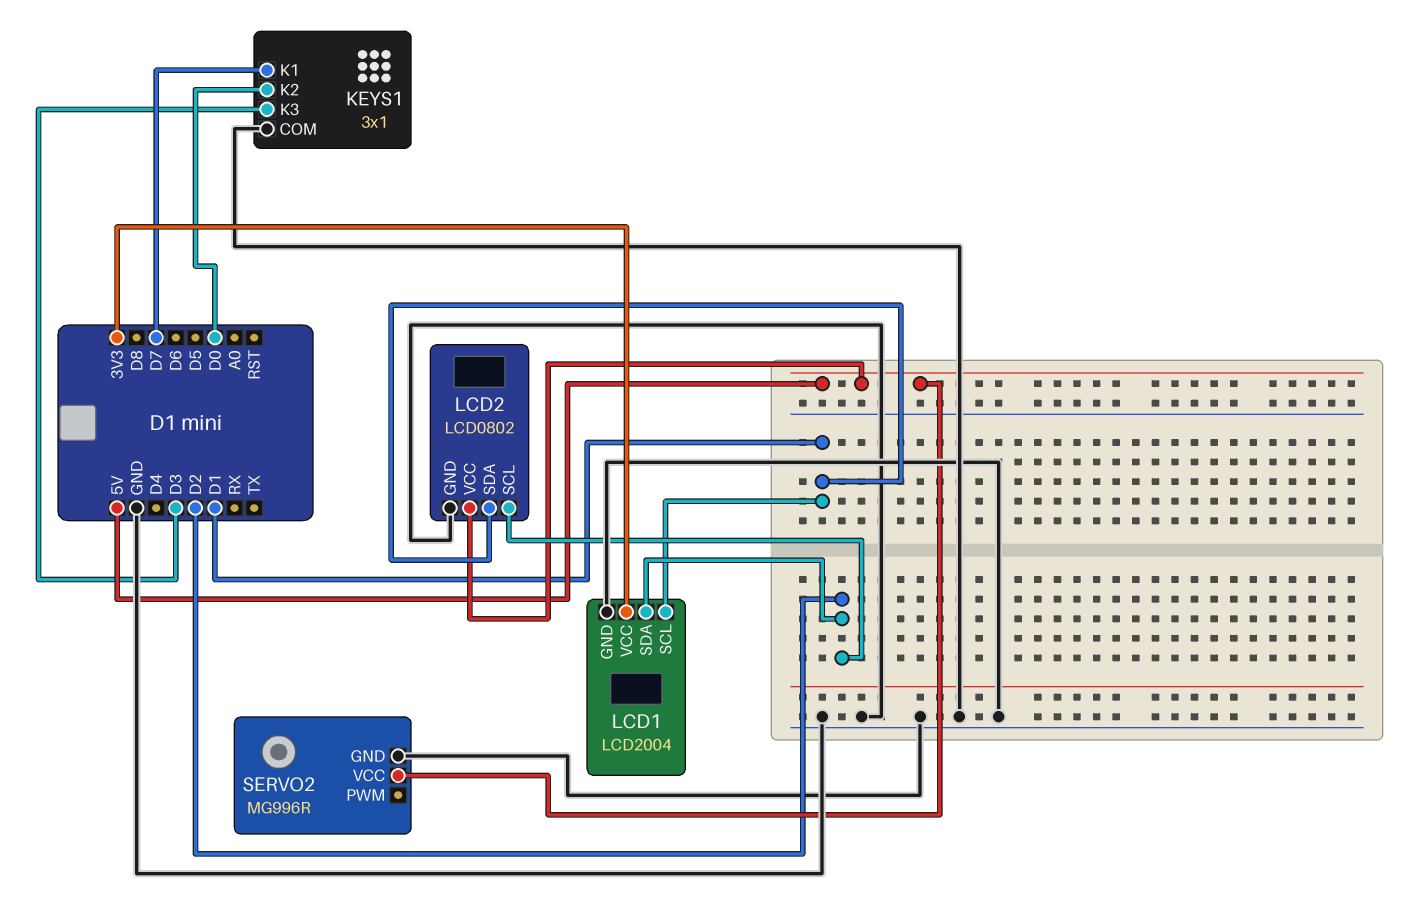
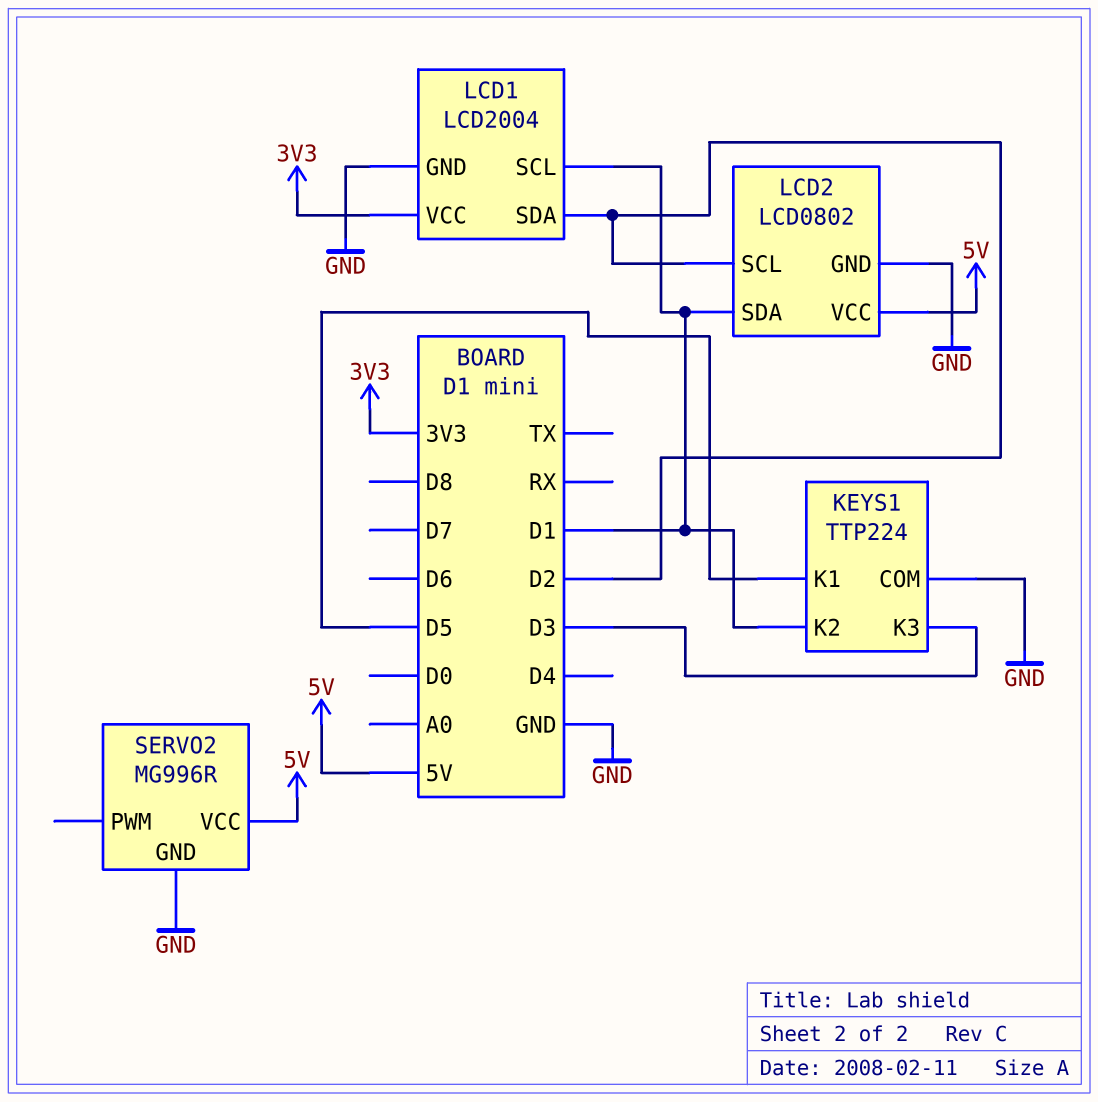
KEYS1: 3x1 -> TTP224
KEYS1 pin K1: D7 -> D5
KEYS1 pin K2: D0 -> D1

